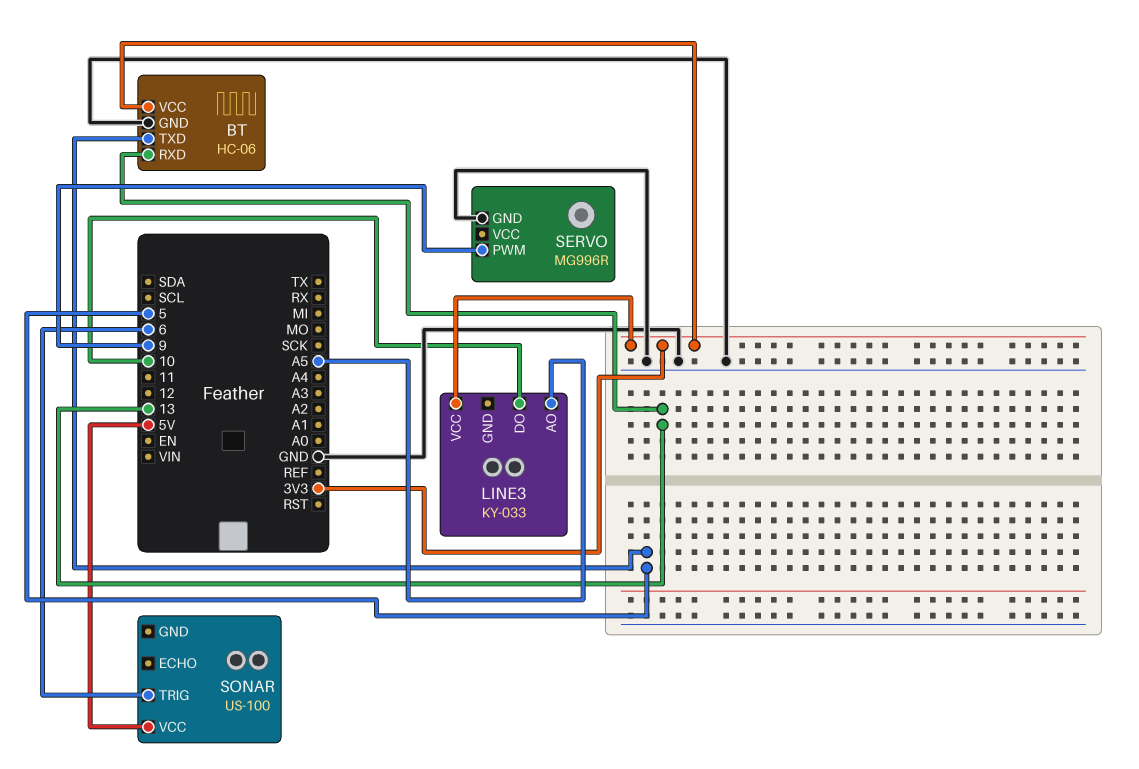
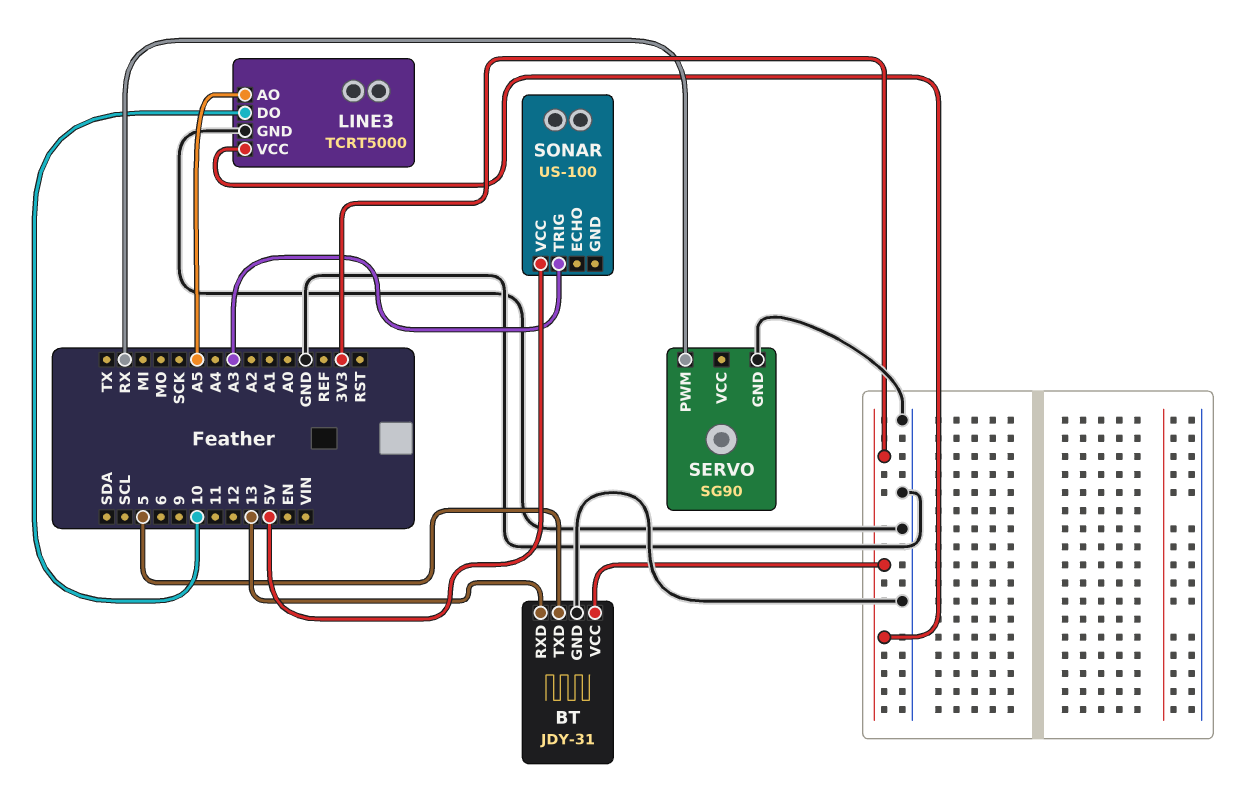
BT: HC-06 -> JDY-31
LINE3: KY-033 -> TCRT5000
LINE3 pin GND: none -> GND
SERVO: MG996R -> SG90
SERVO pin PWM: 9 -> RX
SONAR pin TRIG: 6 -> A3

